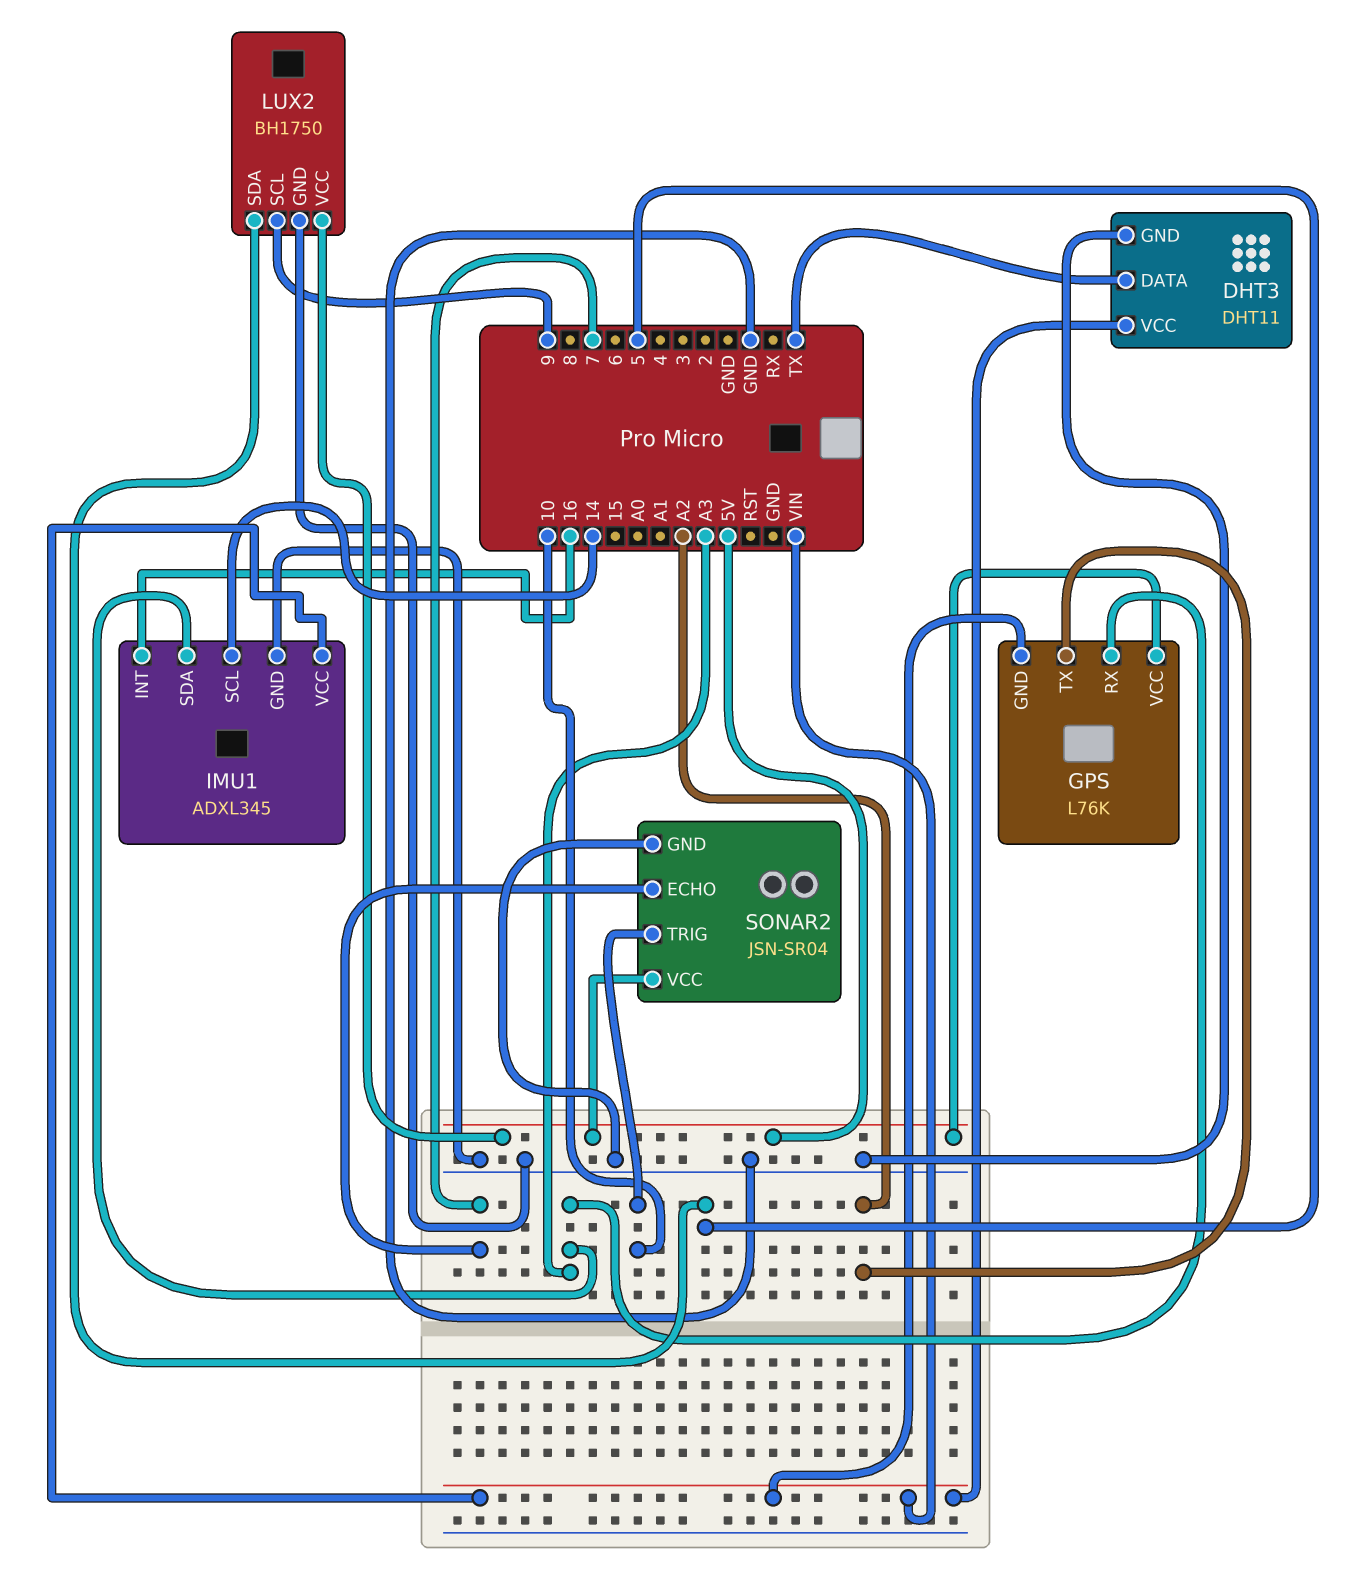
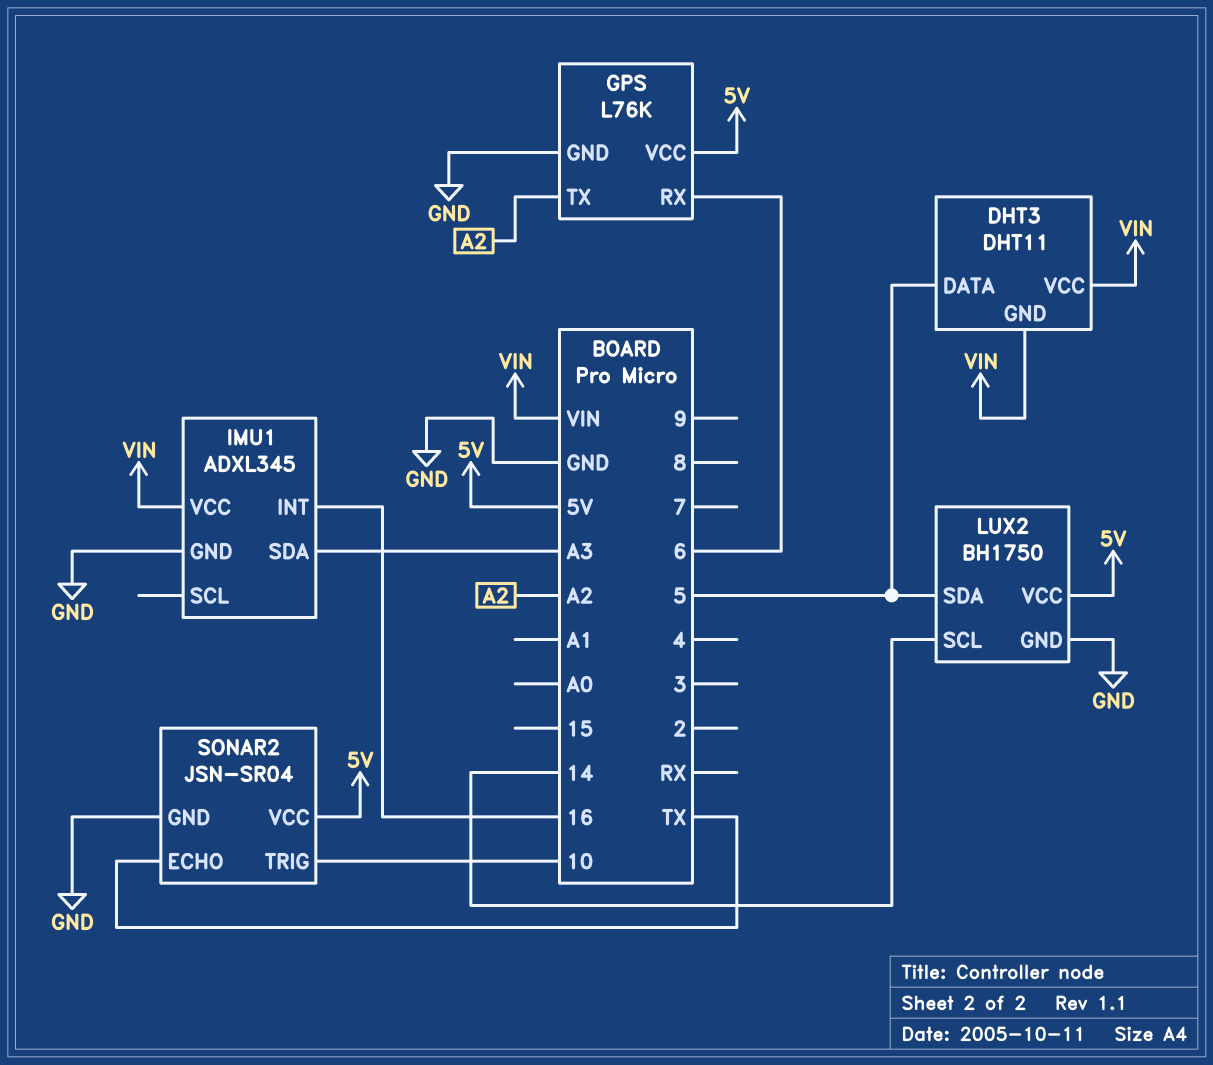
DHT3 pin DATA: TX -> 5
DHT3 pin GND: GND -> VIN
GPS pin GND: VIN -> GND
GPS pin RX: A3 -> 6
IMU1 pin SCL: 14 -> none
LUX2 pin SCL: 9 -> 14
SONAR2 pin ECHO: 7 -> TX

